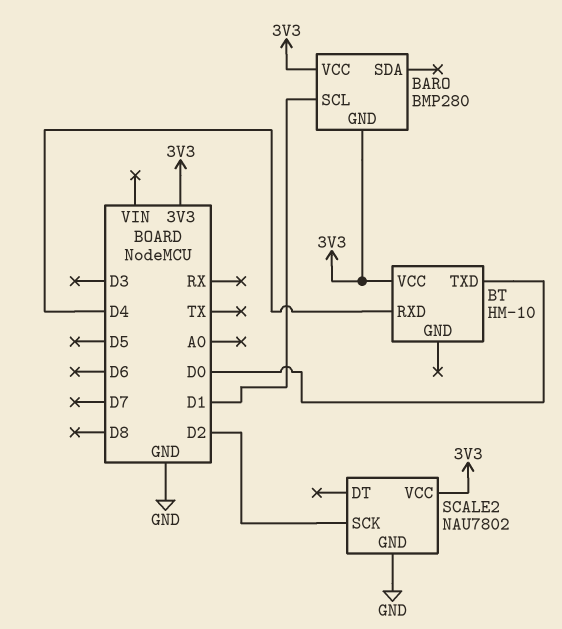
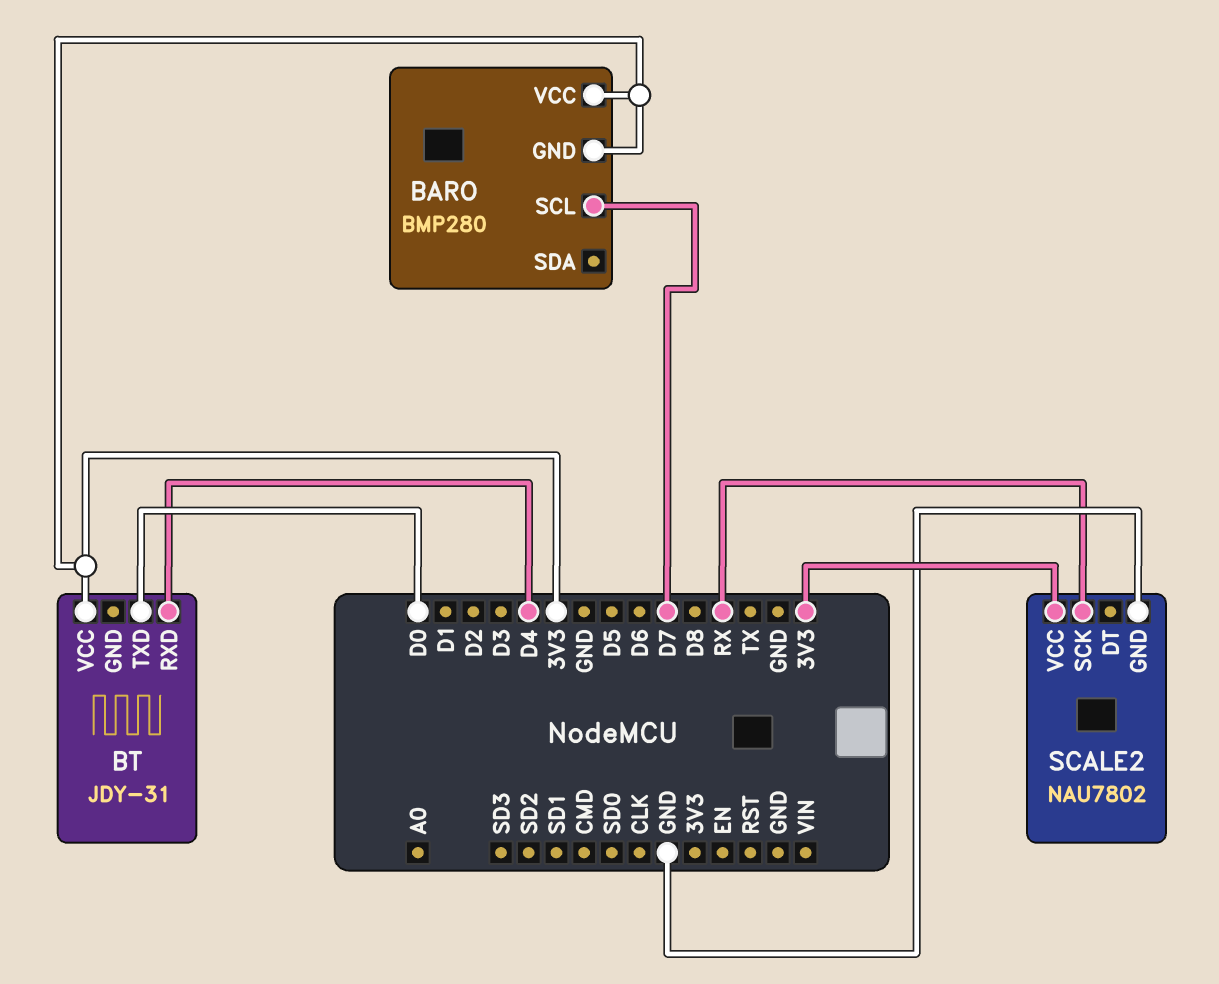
BARO pin SCL: D1 -> D7
BT: HM-10 -> JDY-31
SCALE2 pin SCK: D2 -> RX

